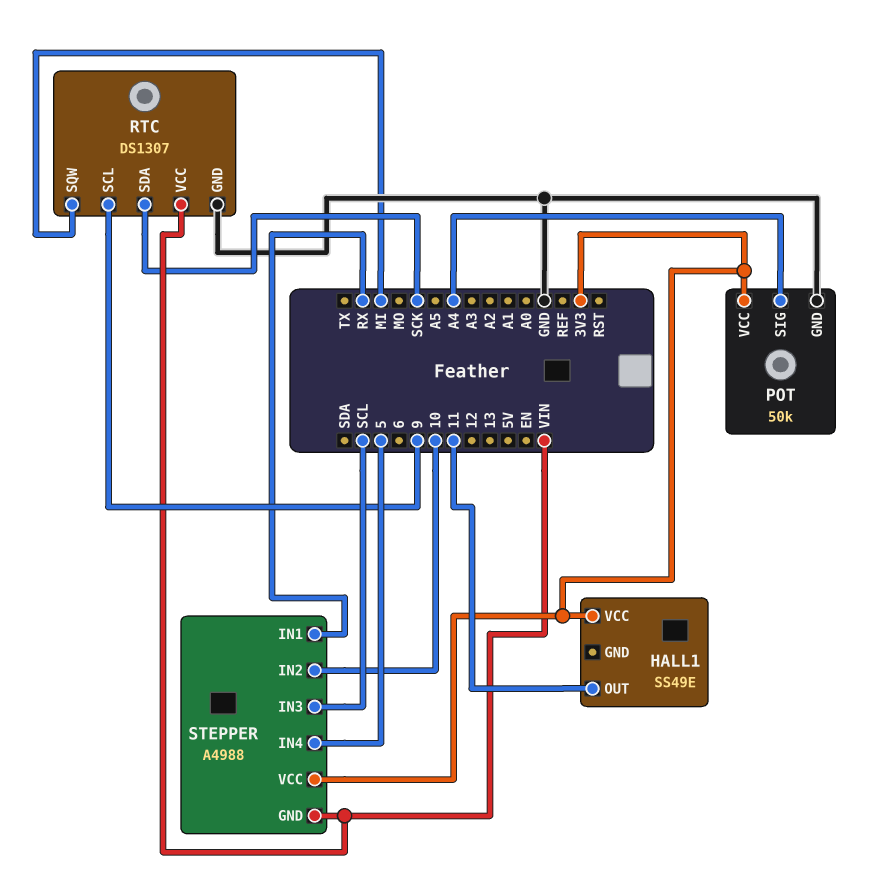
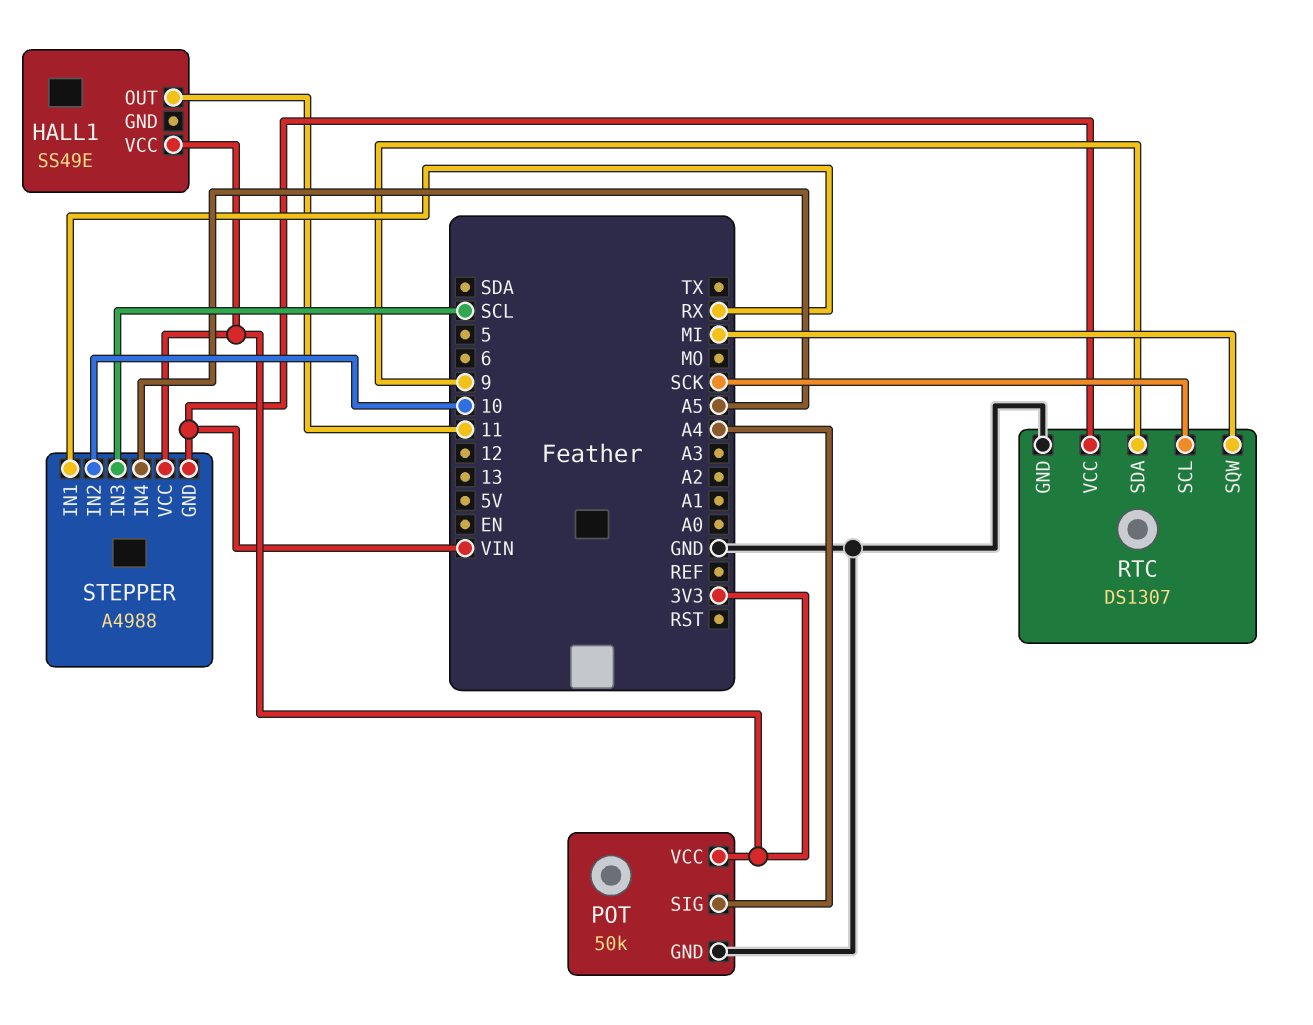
RTC pin SCL: 9 -> SCK
RTC pin SDA: SCK -> 9
STEPPER pin IN4: 5 -> A5

